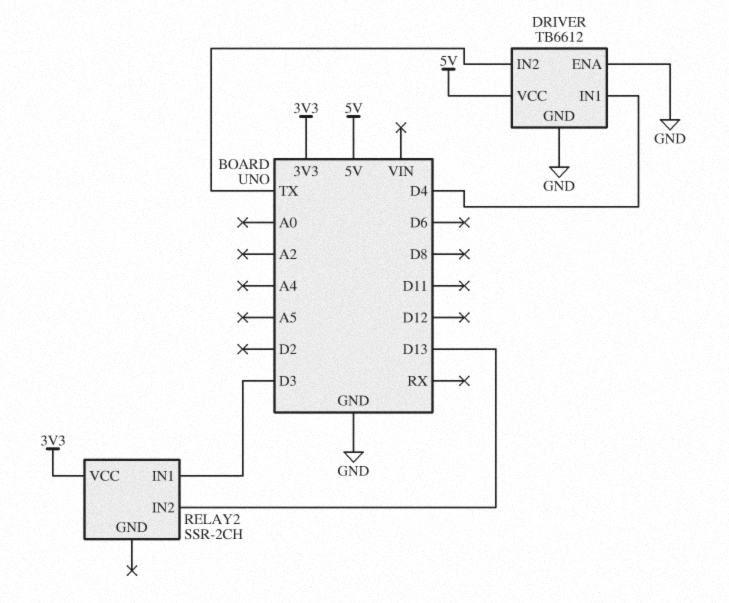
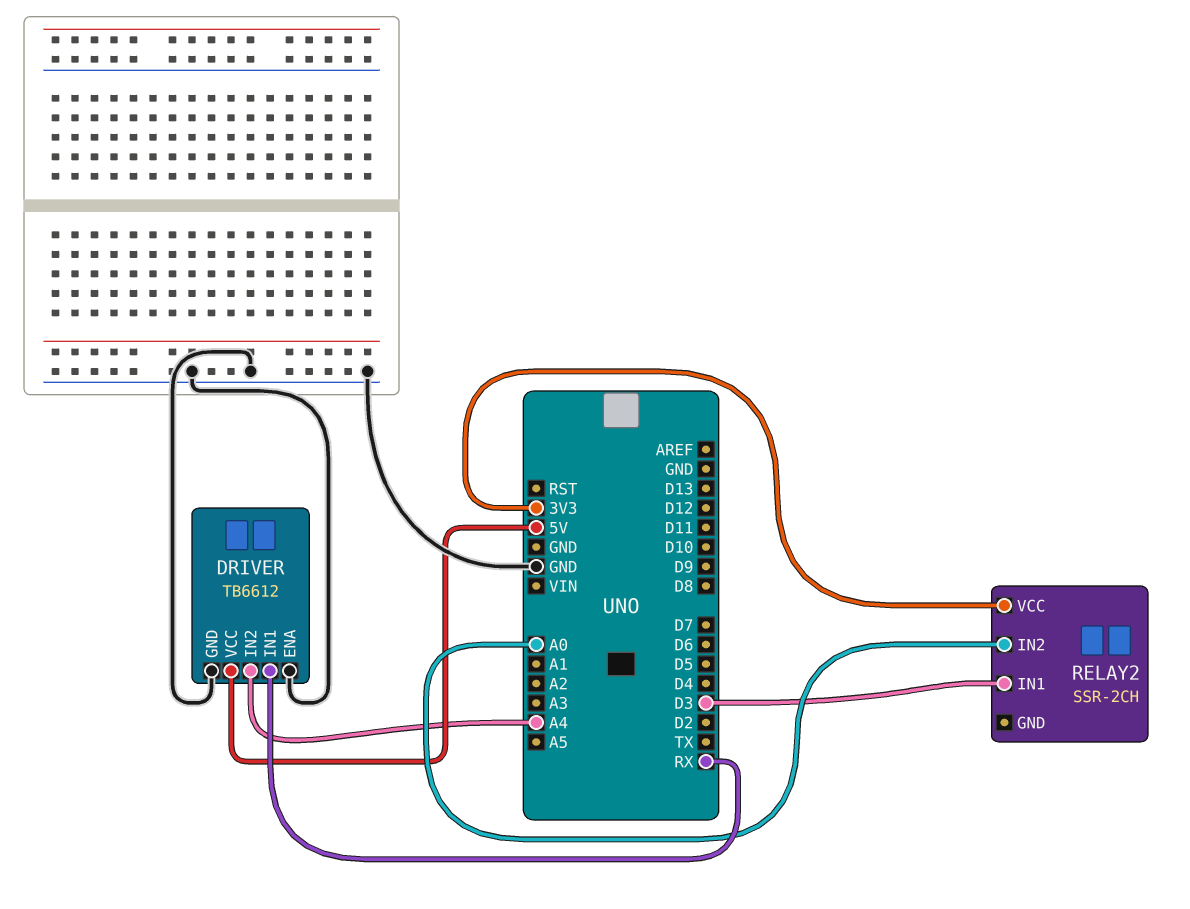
DRIVER pin IN1: D4 -> RX
DRIVER pin IN2: TX -> A4
RELAY2 pin IN2: D13 -> A0

